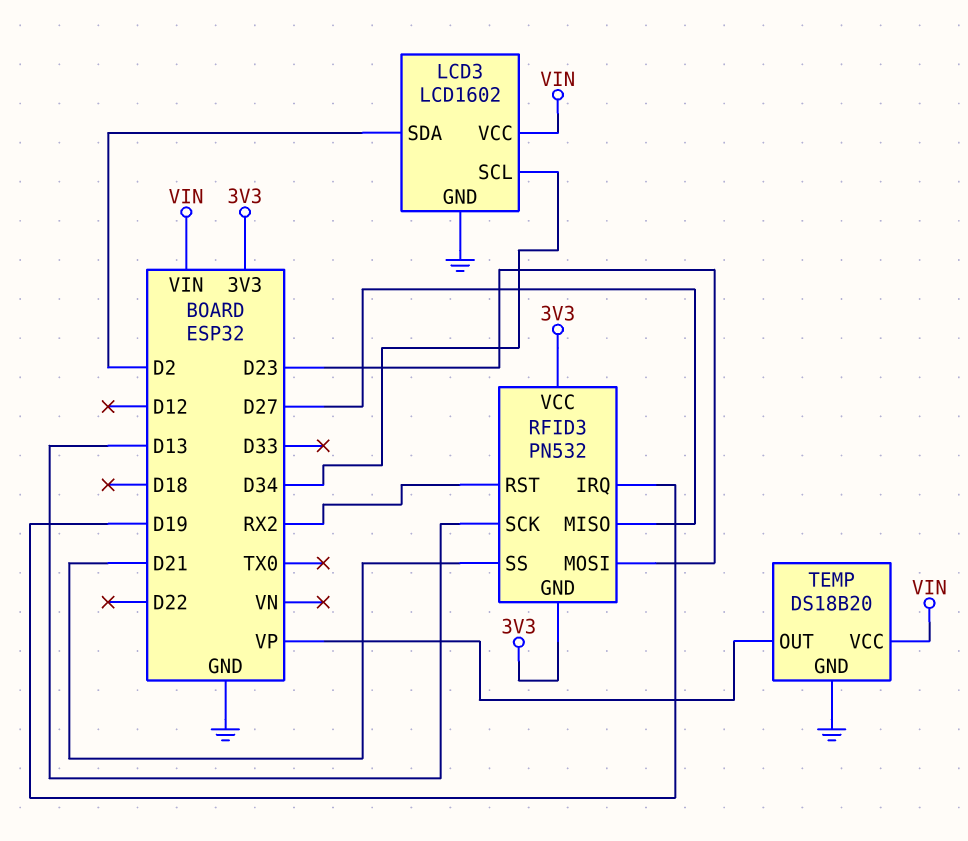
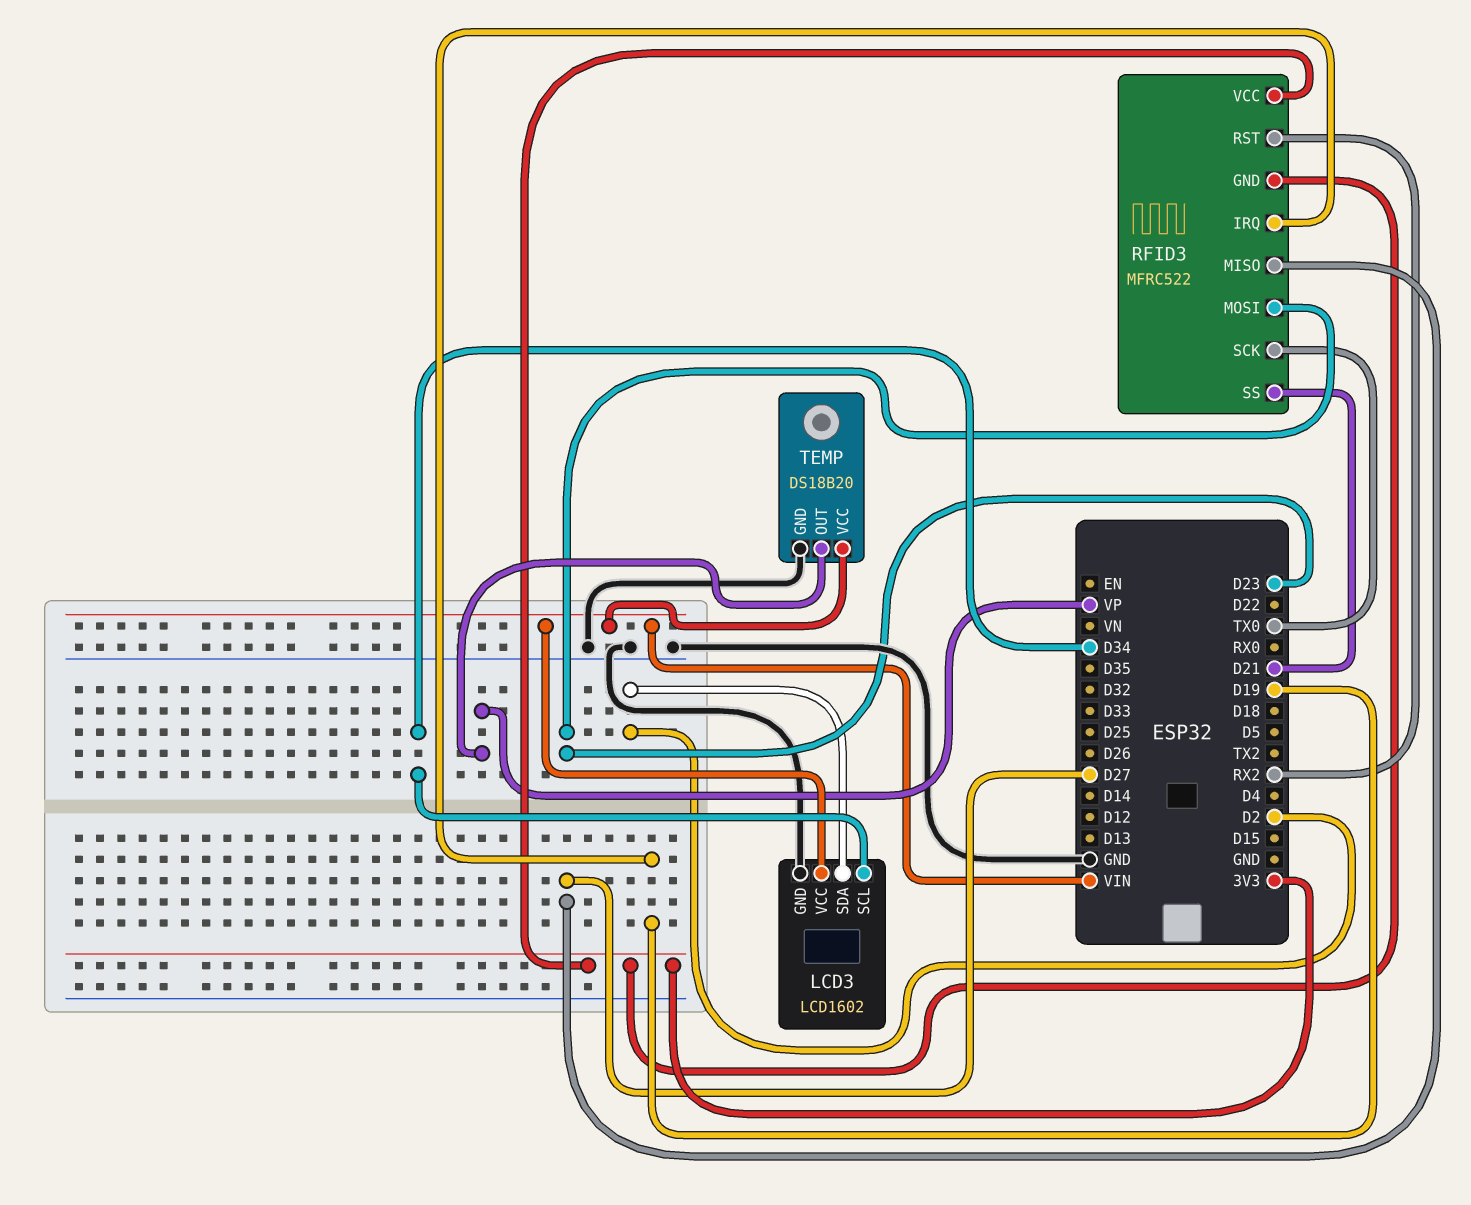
RFID3: PN532 -> MFRC522
RFID3 pin SCK: D13 -> TX0

